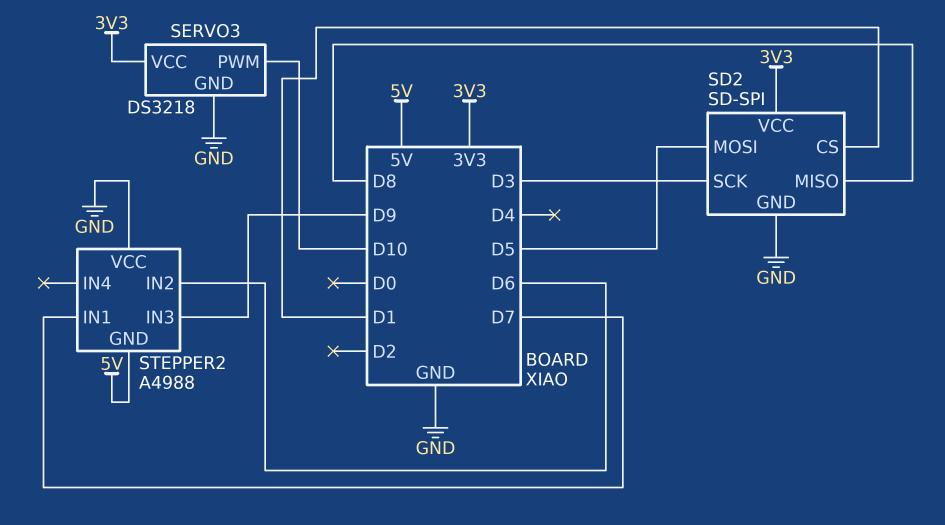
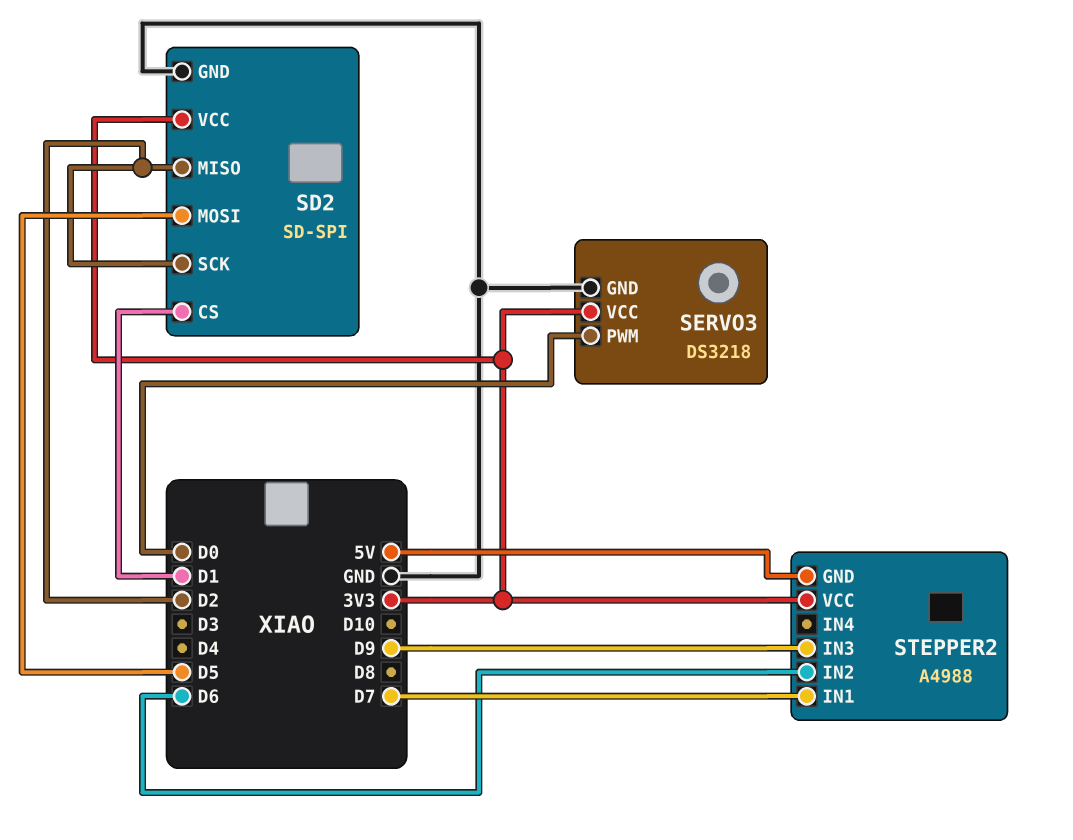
SD2 pin MISO: D8 -> D2
SD2 pin SCK: D3 -> D2
SERVO3 pin PWM: D10 -> D0
STEPPER2 pin VCC: GND -> 3V3

